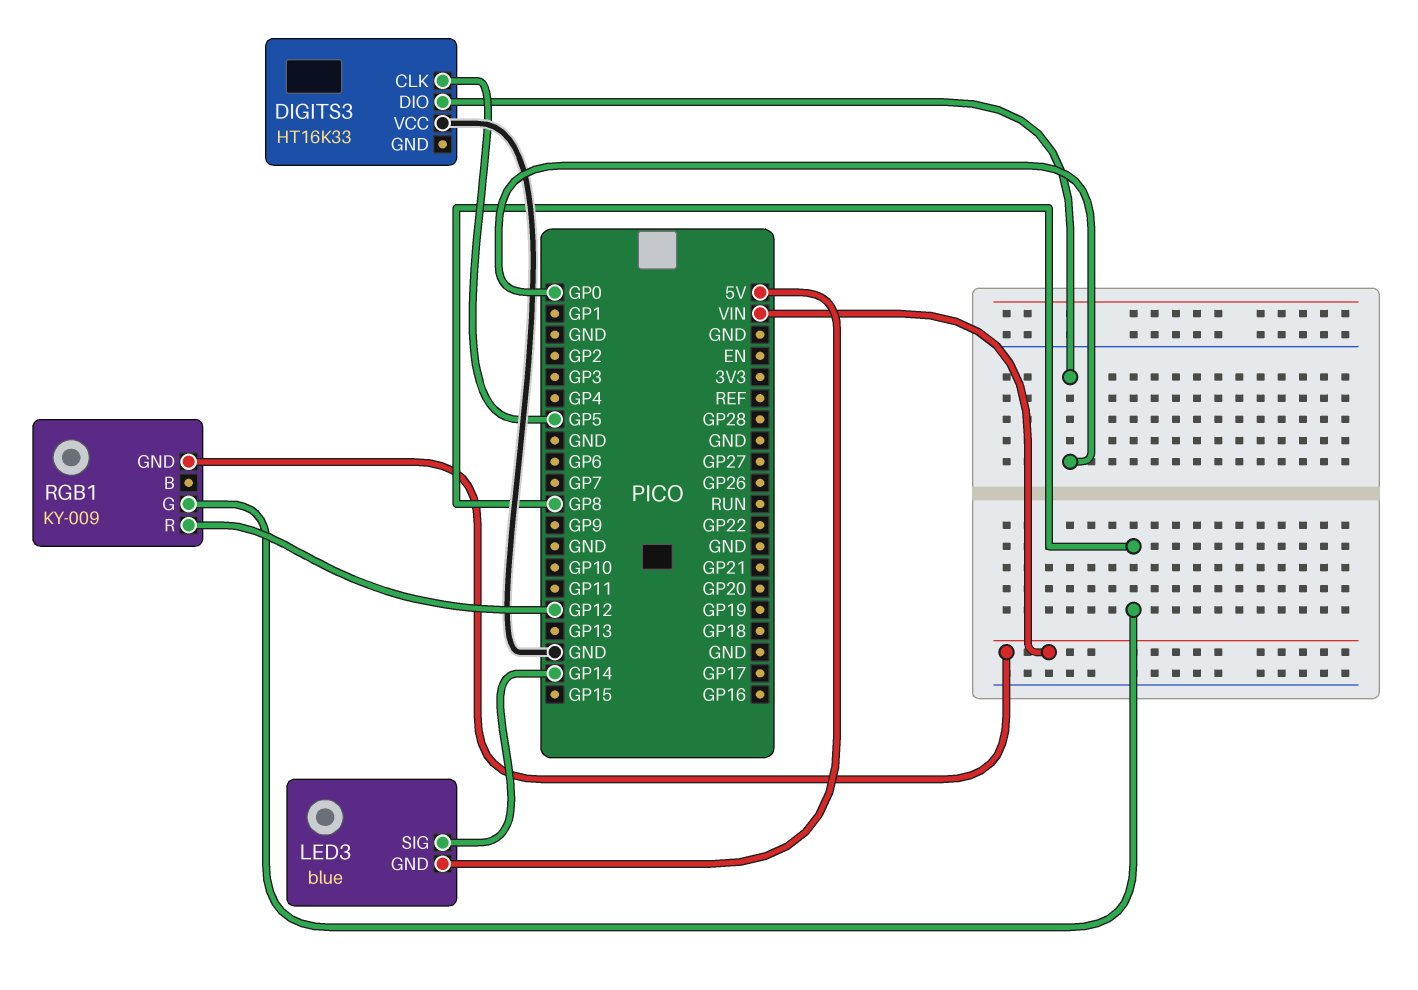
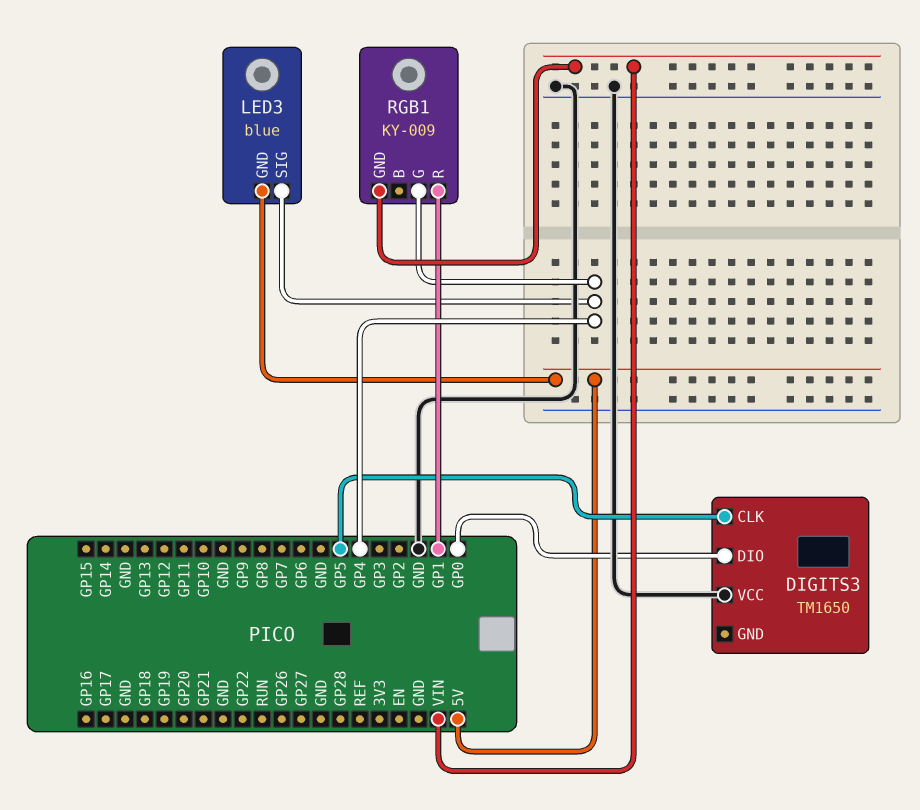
DIGITS3: HT16K33 -> TM1650
LED3 pin SIG: GP14 -> GP4
RGB1 pin G: GP8 -> GP4
RGB1 pin R: GP12 -> GP1

